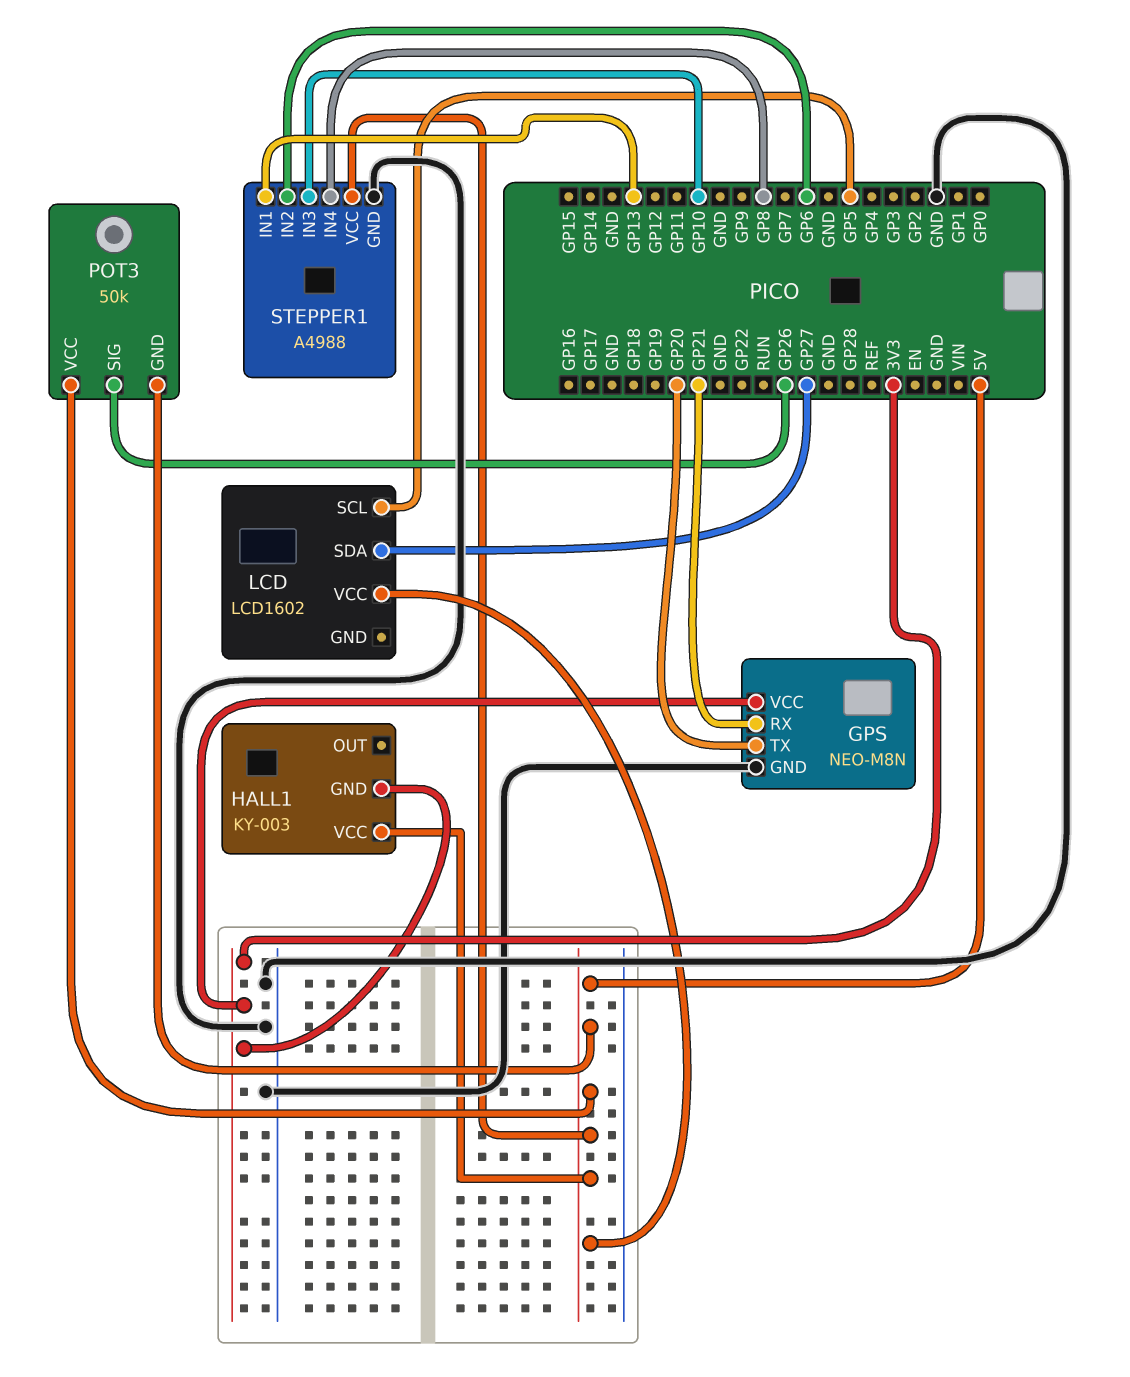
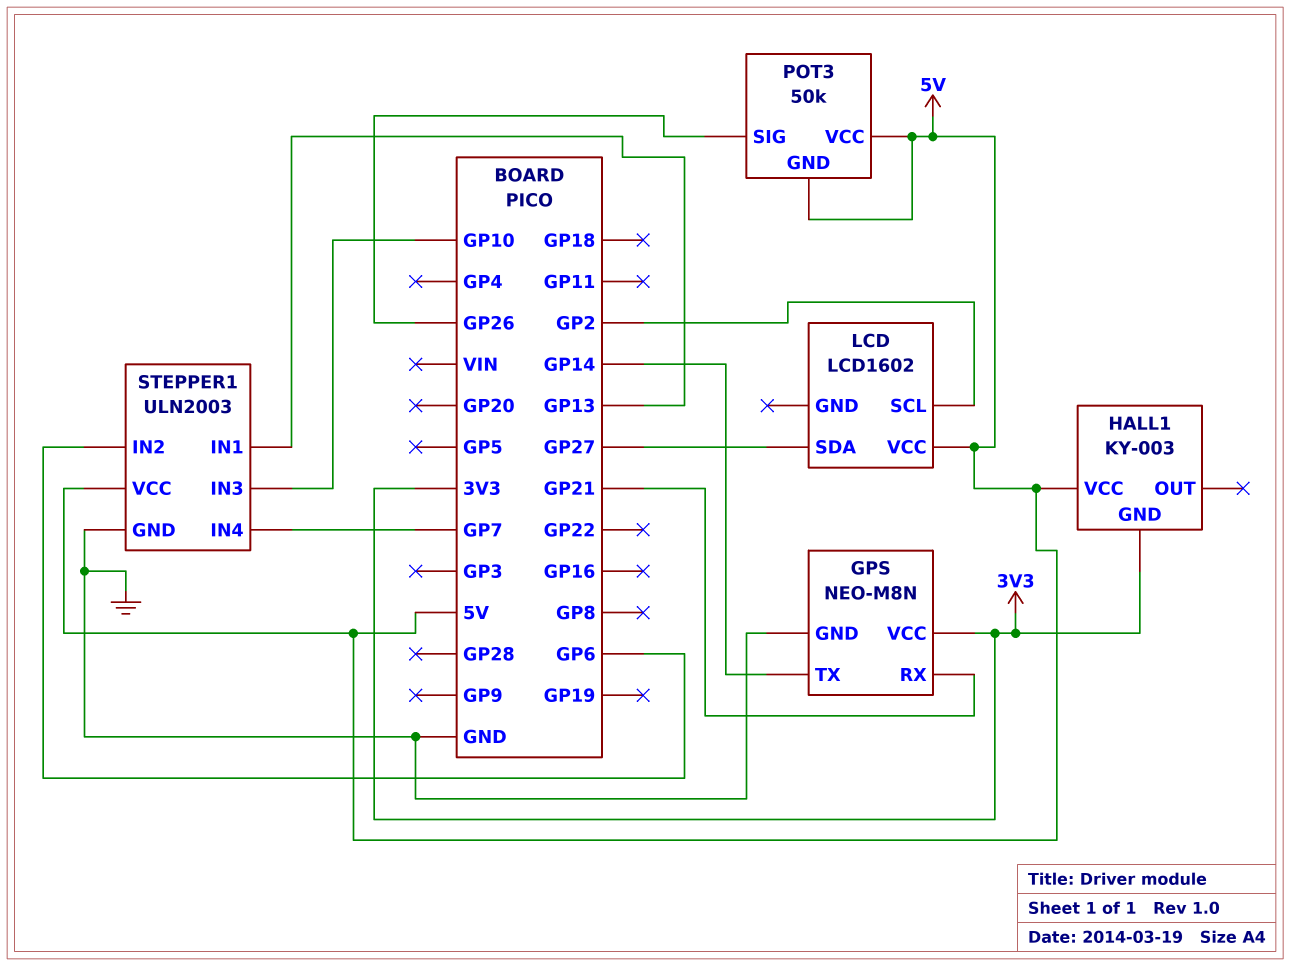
GPS pin TX: GP20 -> GP14
LCD pin SCL: GP5 -> GP2
STEPPER1: A4988 -> ULN2003
STEPPER1 pin IN4: GP8 -> GP7

